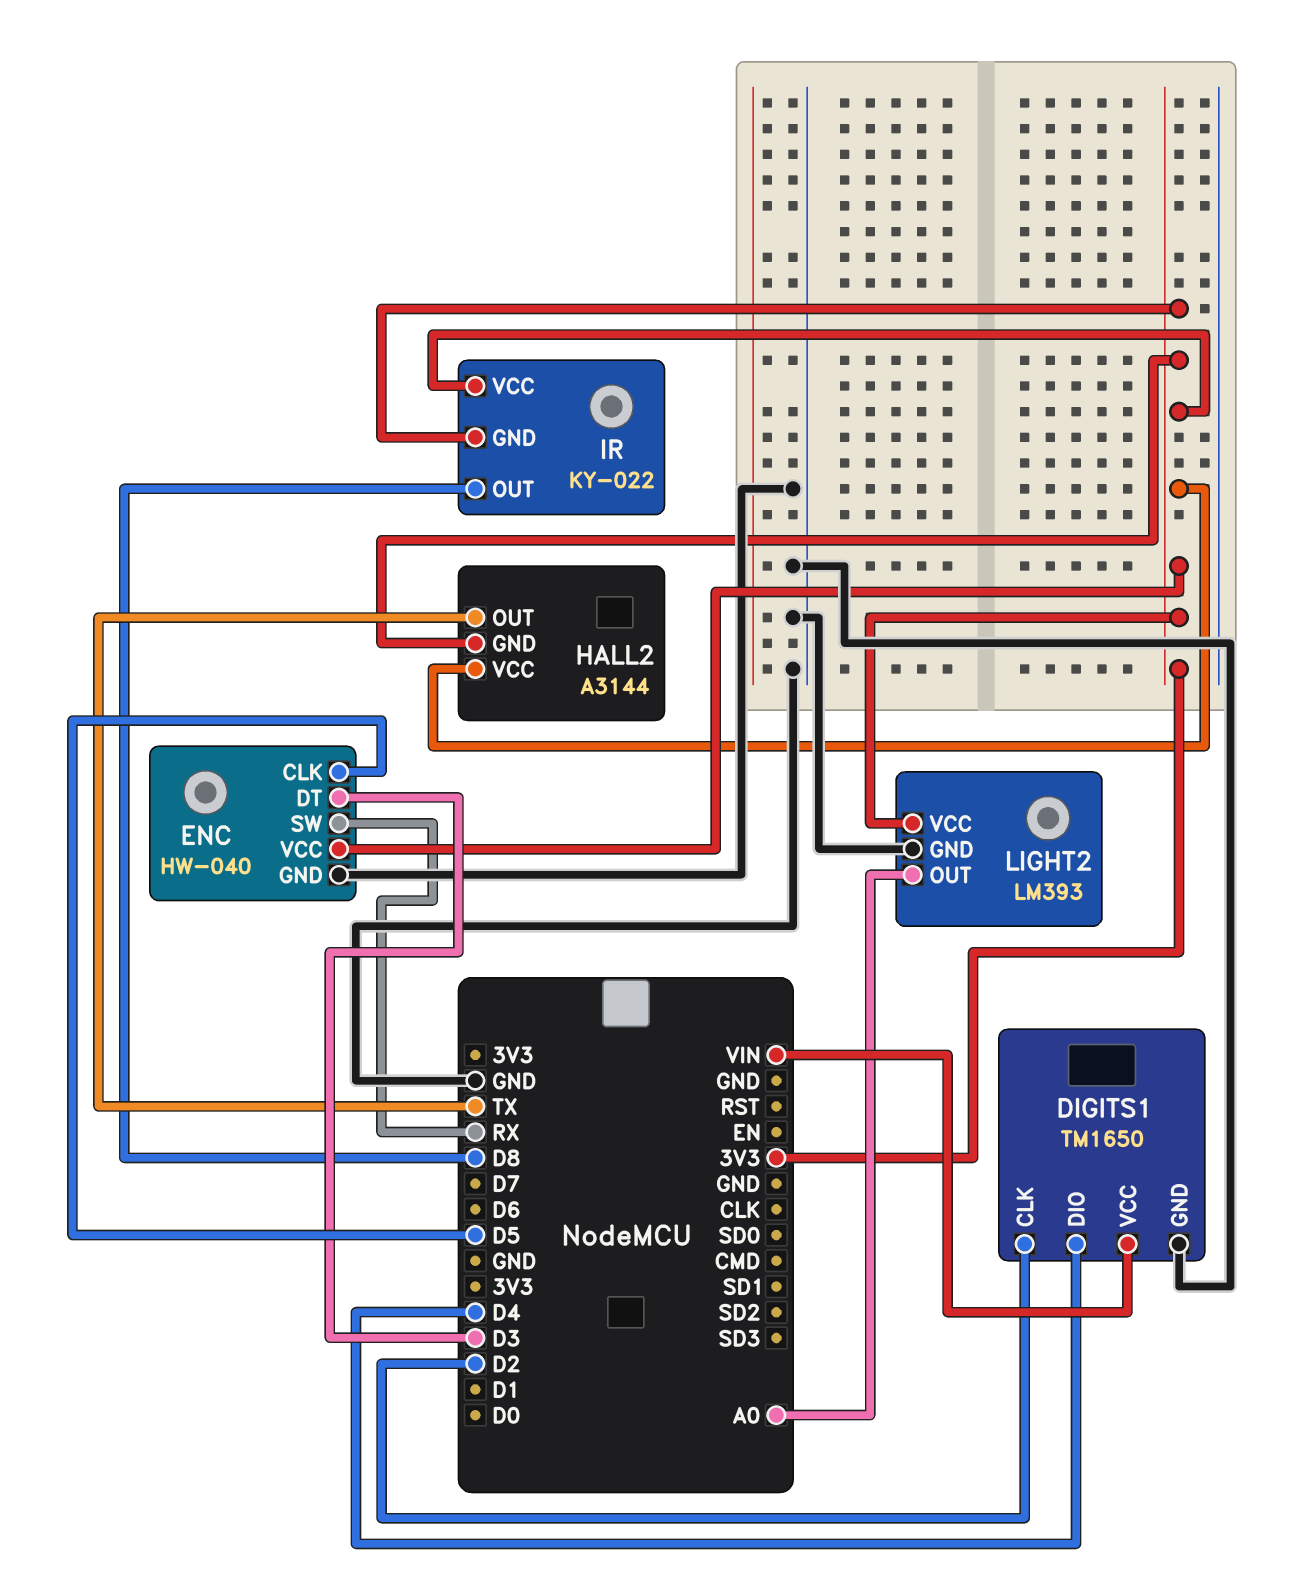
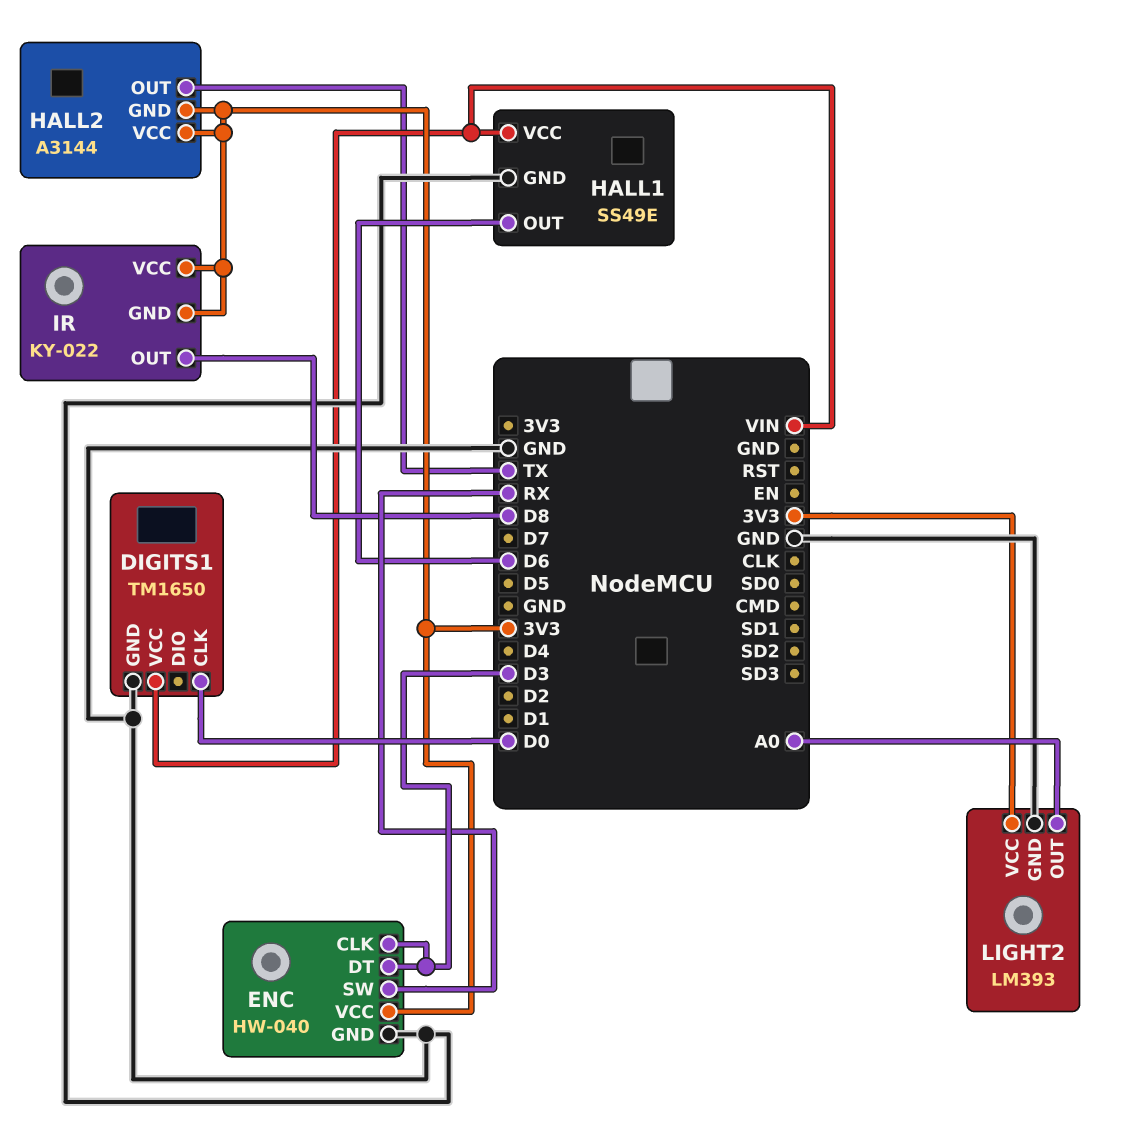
DIGITS1 pin CLK: D2 -> D0
DIGITS1 pin DIO: D4 -> none
ENC pin CLK: D5 -> D3
HALL1: none -> SS49E
HALL1 pin GND: none -> GND
HALL1 pin OUT: none -> D6
HALL1 pin VCC: none -> VIN

